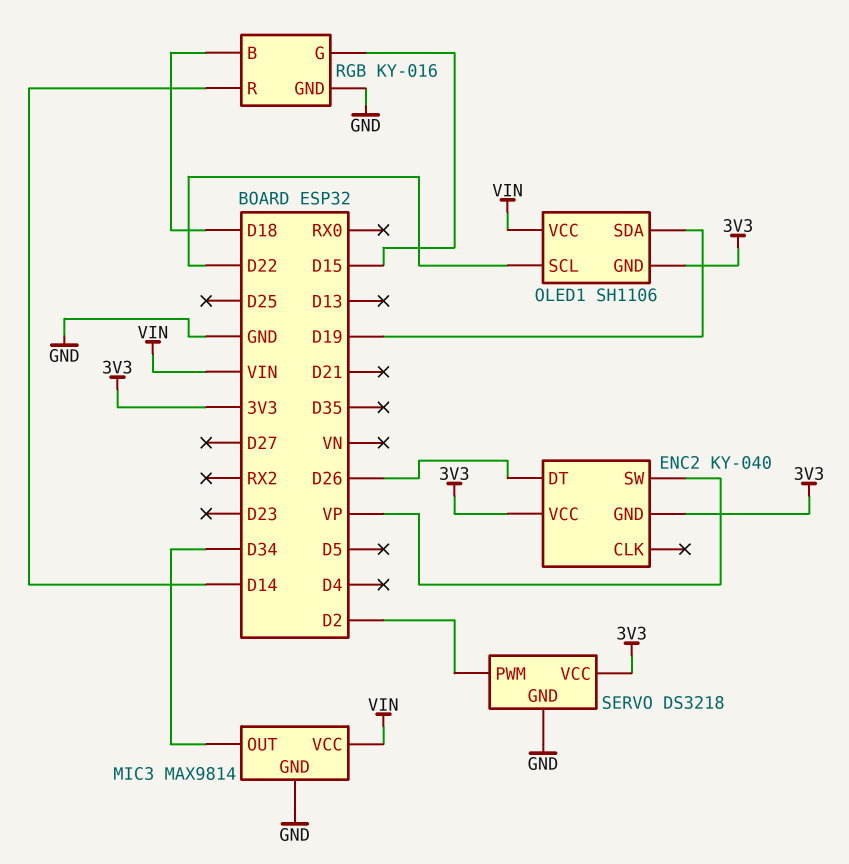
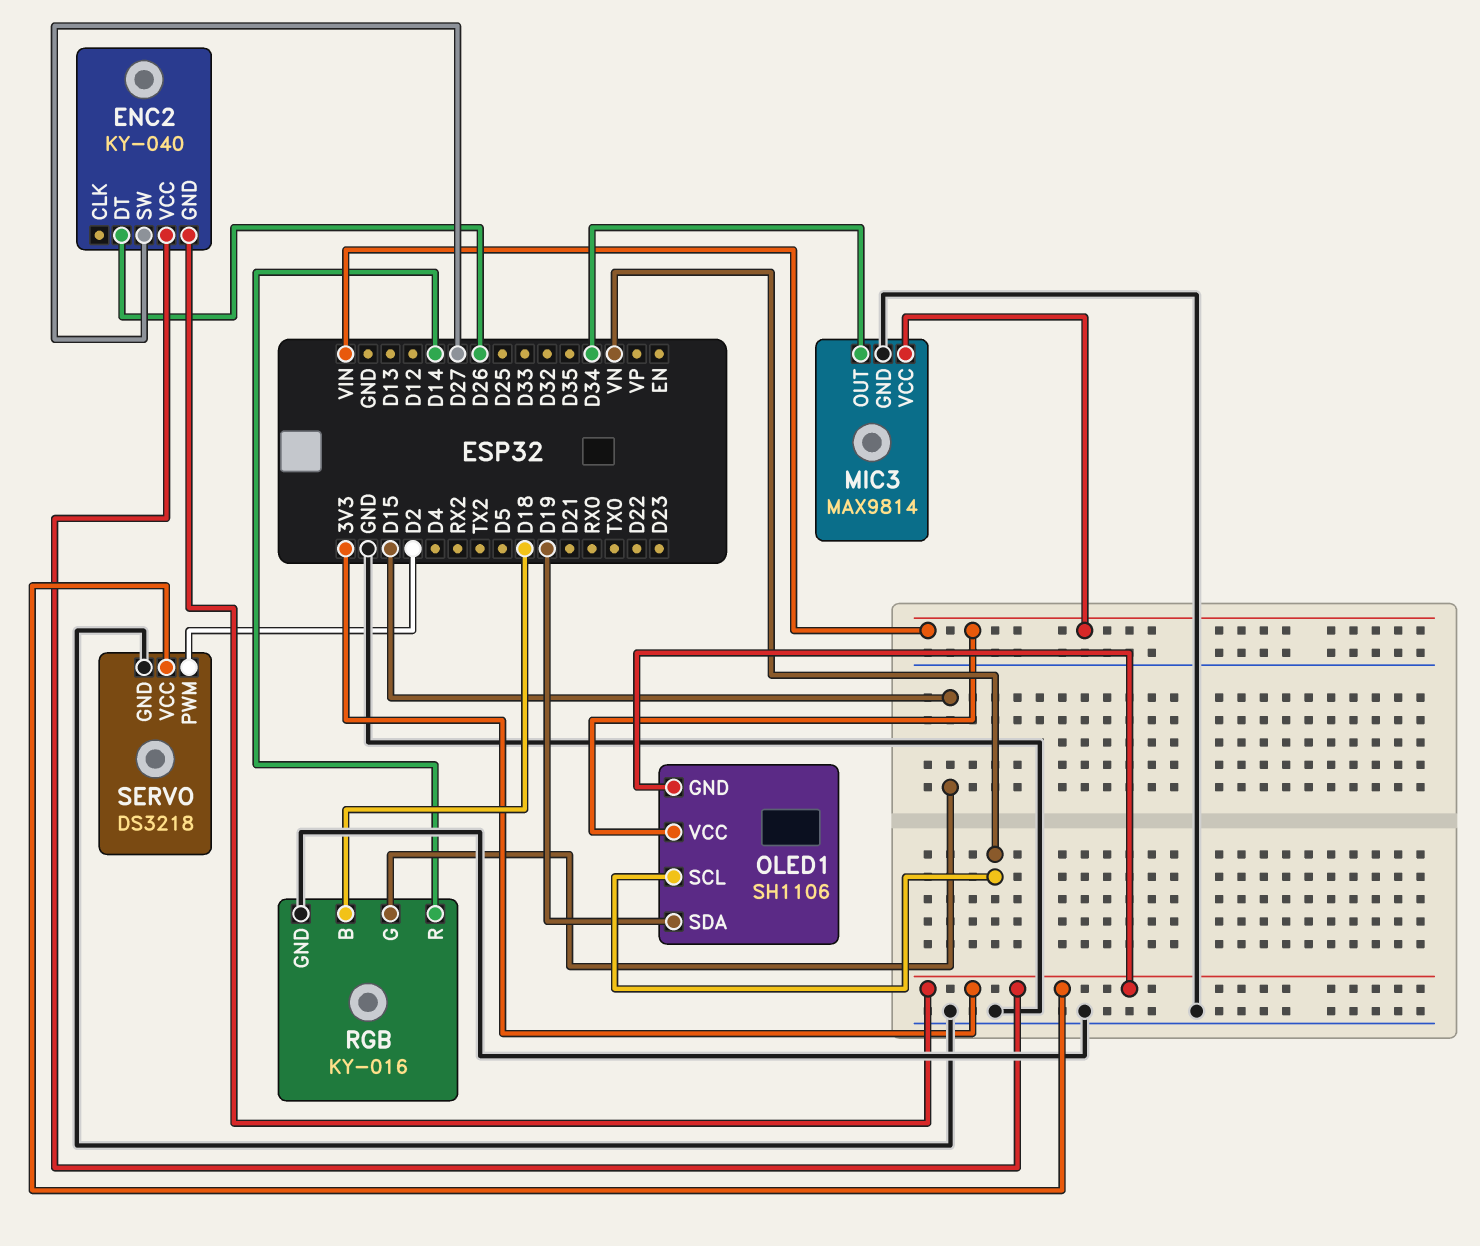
ENC2 pin SW: VP -> D27
OLED1 pin SCL: D22 -> VN

